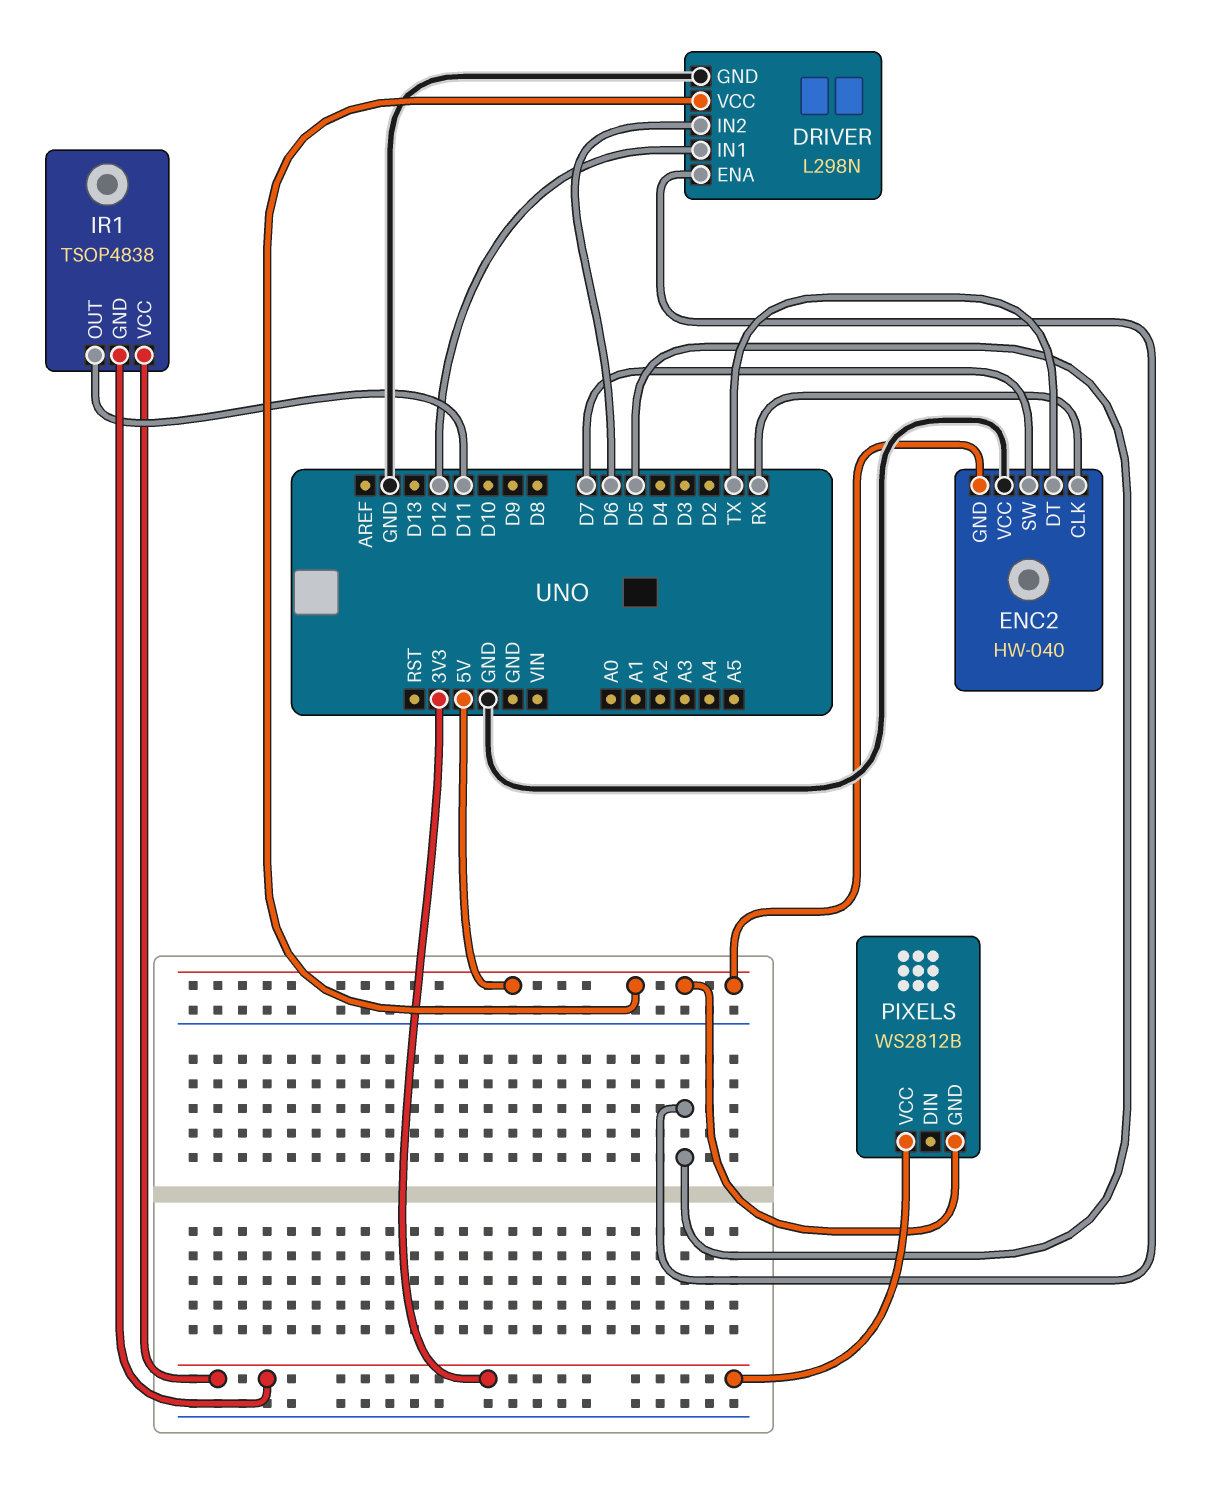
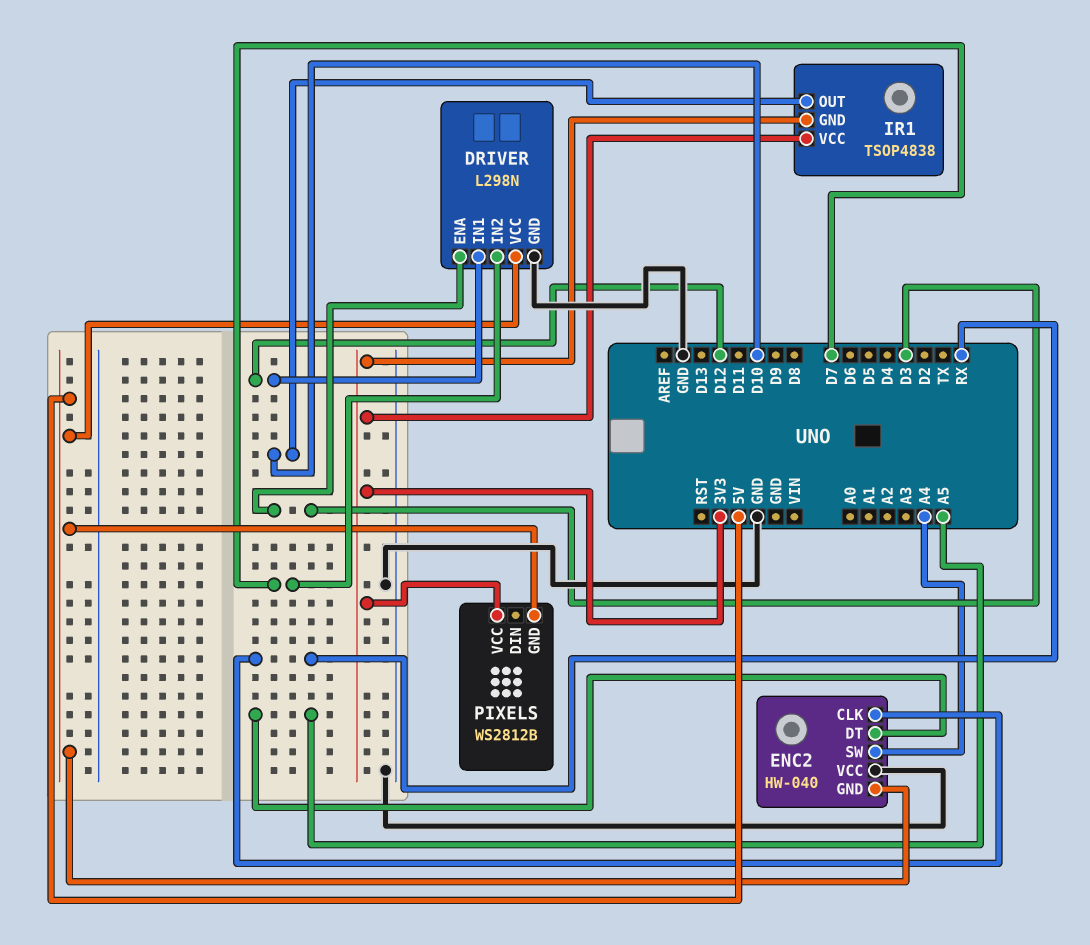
DRIVER pin ENA: D5 -> D3
DRIVER pin IN2: D6 -> D7
ENC2 pin DT: TX -> A5
ENC2 pin SW: D7 -> A4
IR1 pin OUT: D11 -> D10

